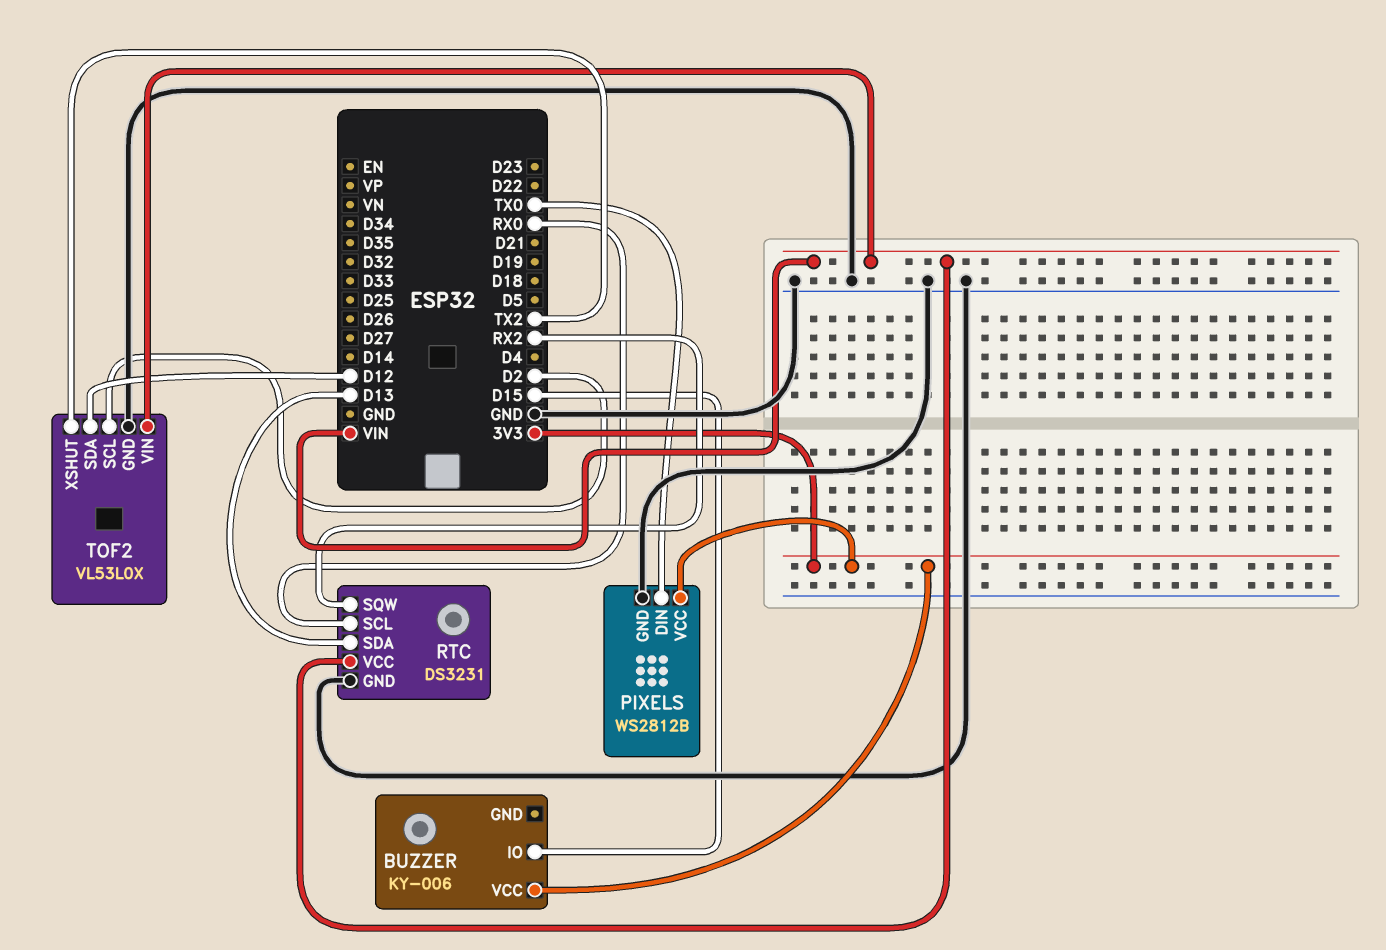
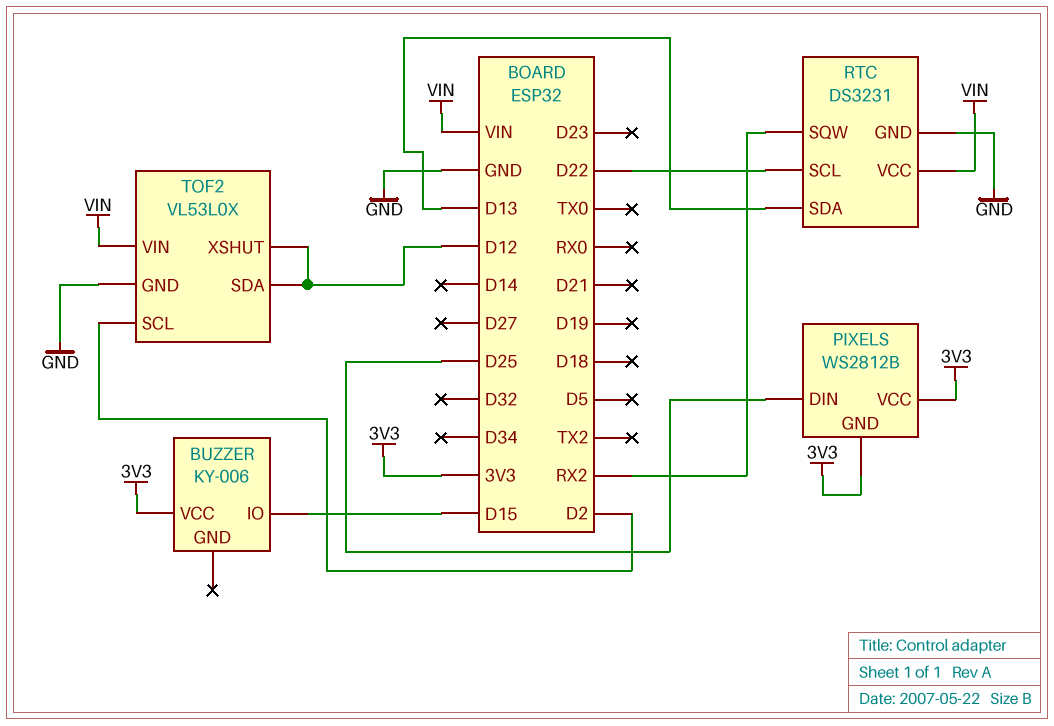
PIXELS pin DIN: TX0 -> D25
PIXELS pin GND: GND -> 3V3
RTC pin SCL: RX0 -> D22
TOF2 pin XSHUT: TX2 -> D12

